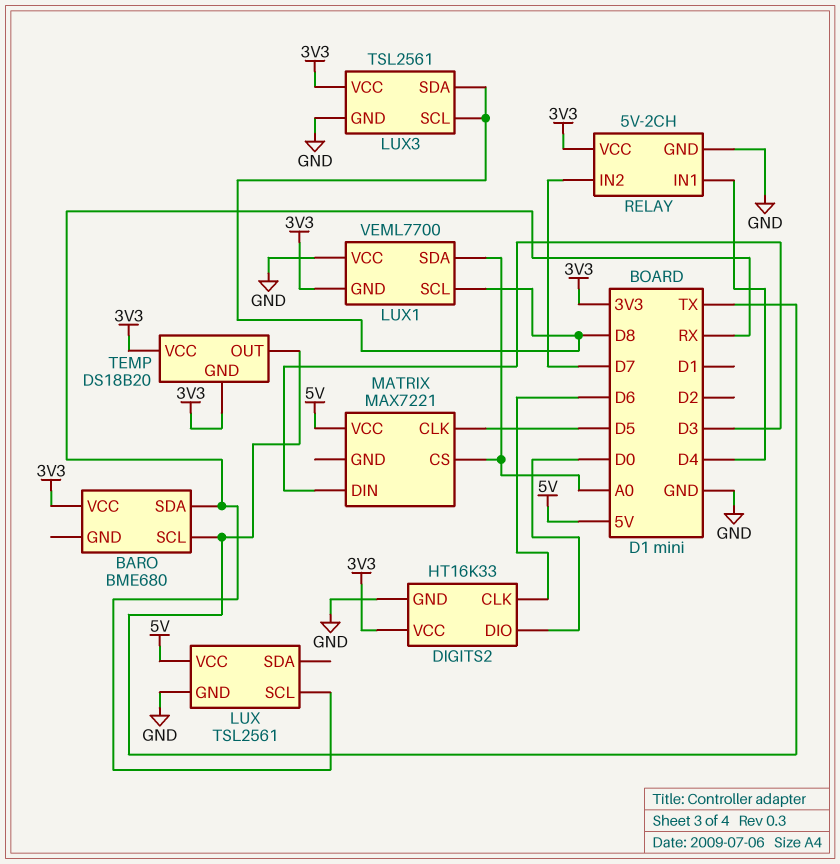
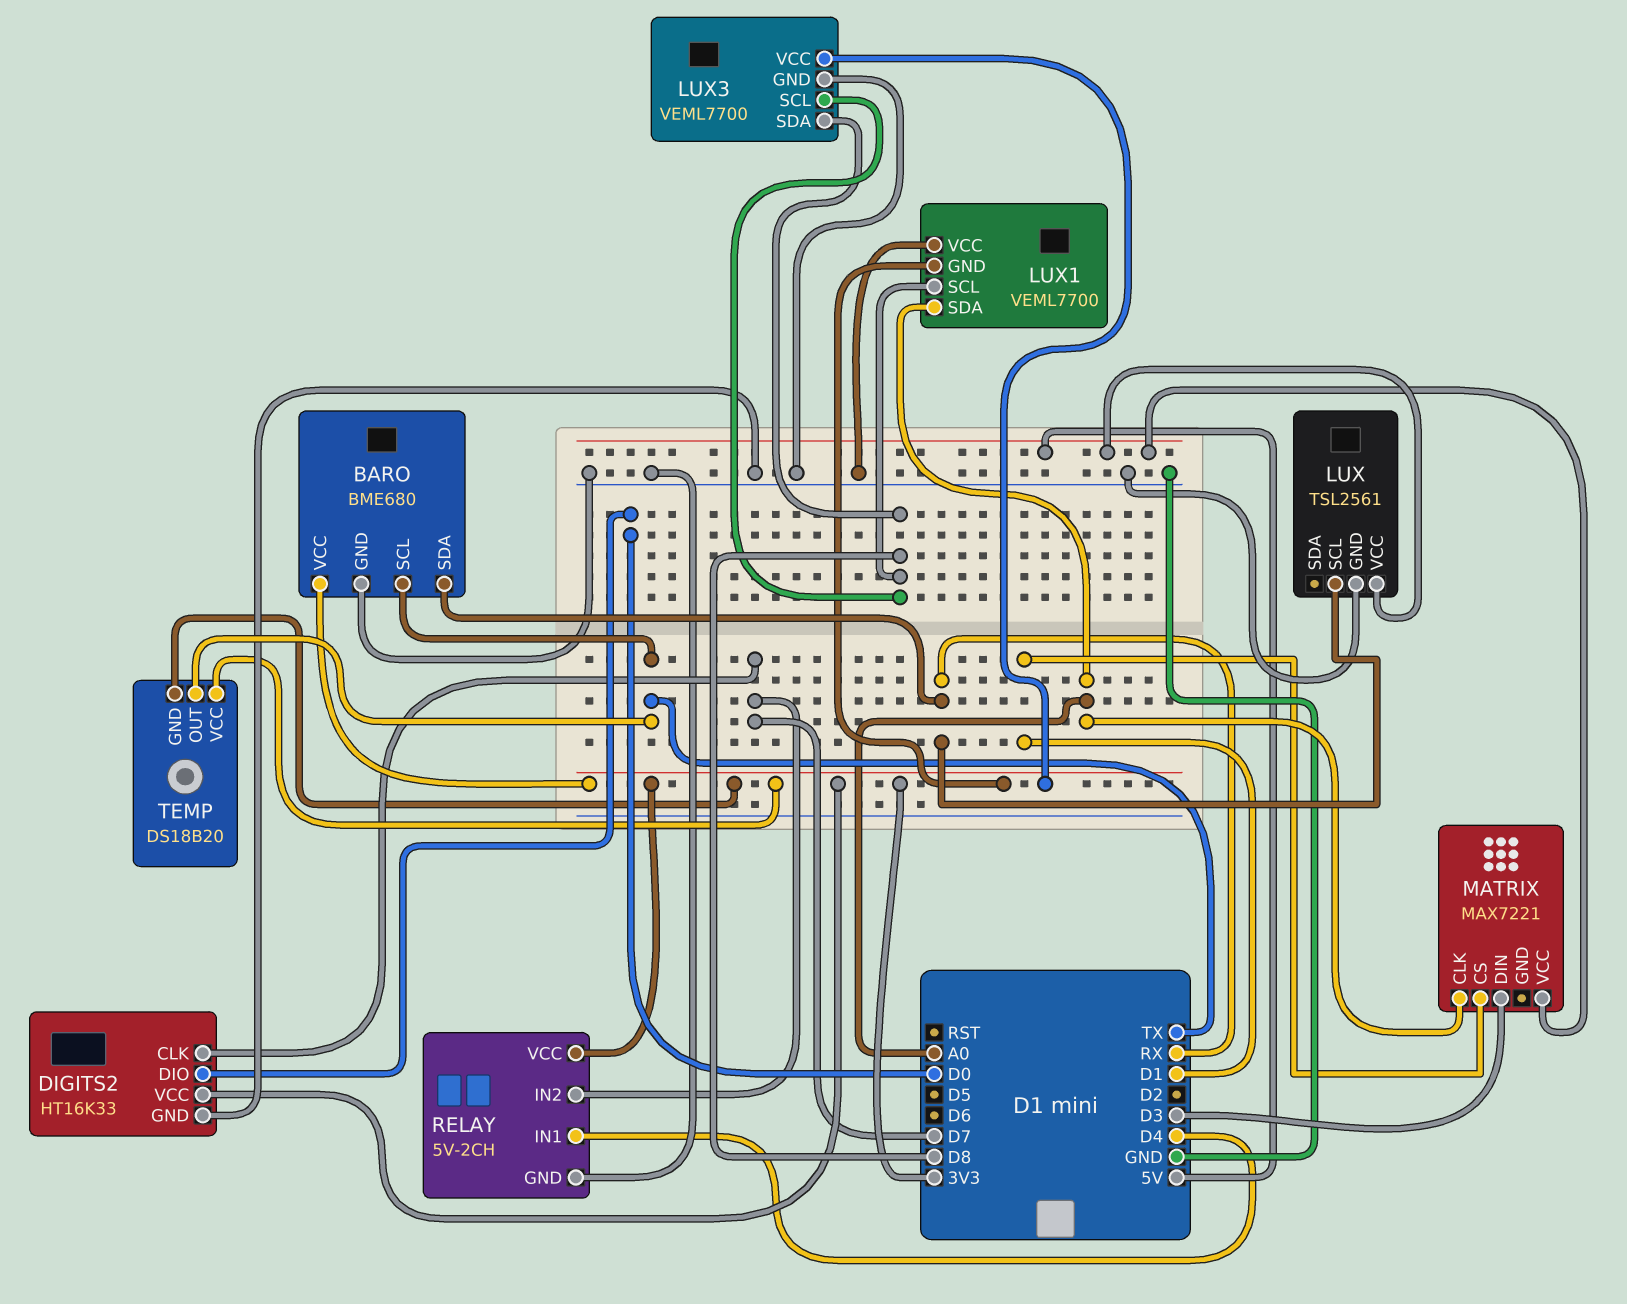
BARO pin GND: none -> GND
DIGITS2 pin CLK: D6 -> D7
LUX3: TSL2561 -> VEML7700
MATRIX pin CLK: D5 -> A0
MATRIX pin CS: A0 -> D1

